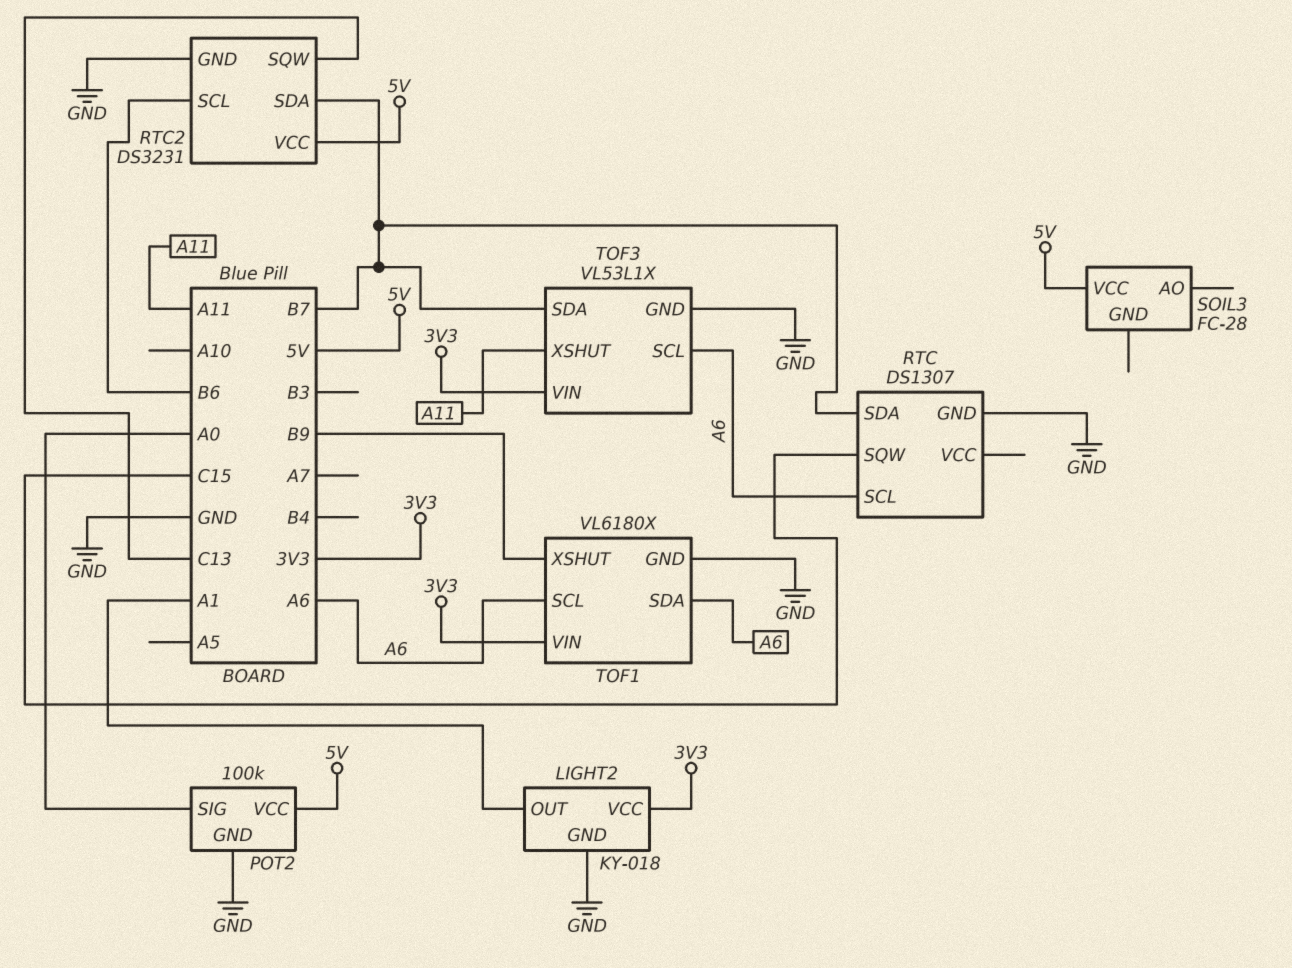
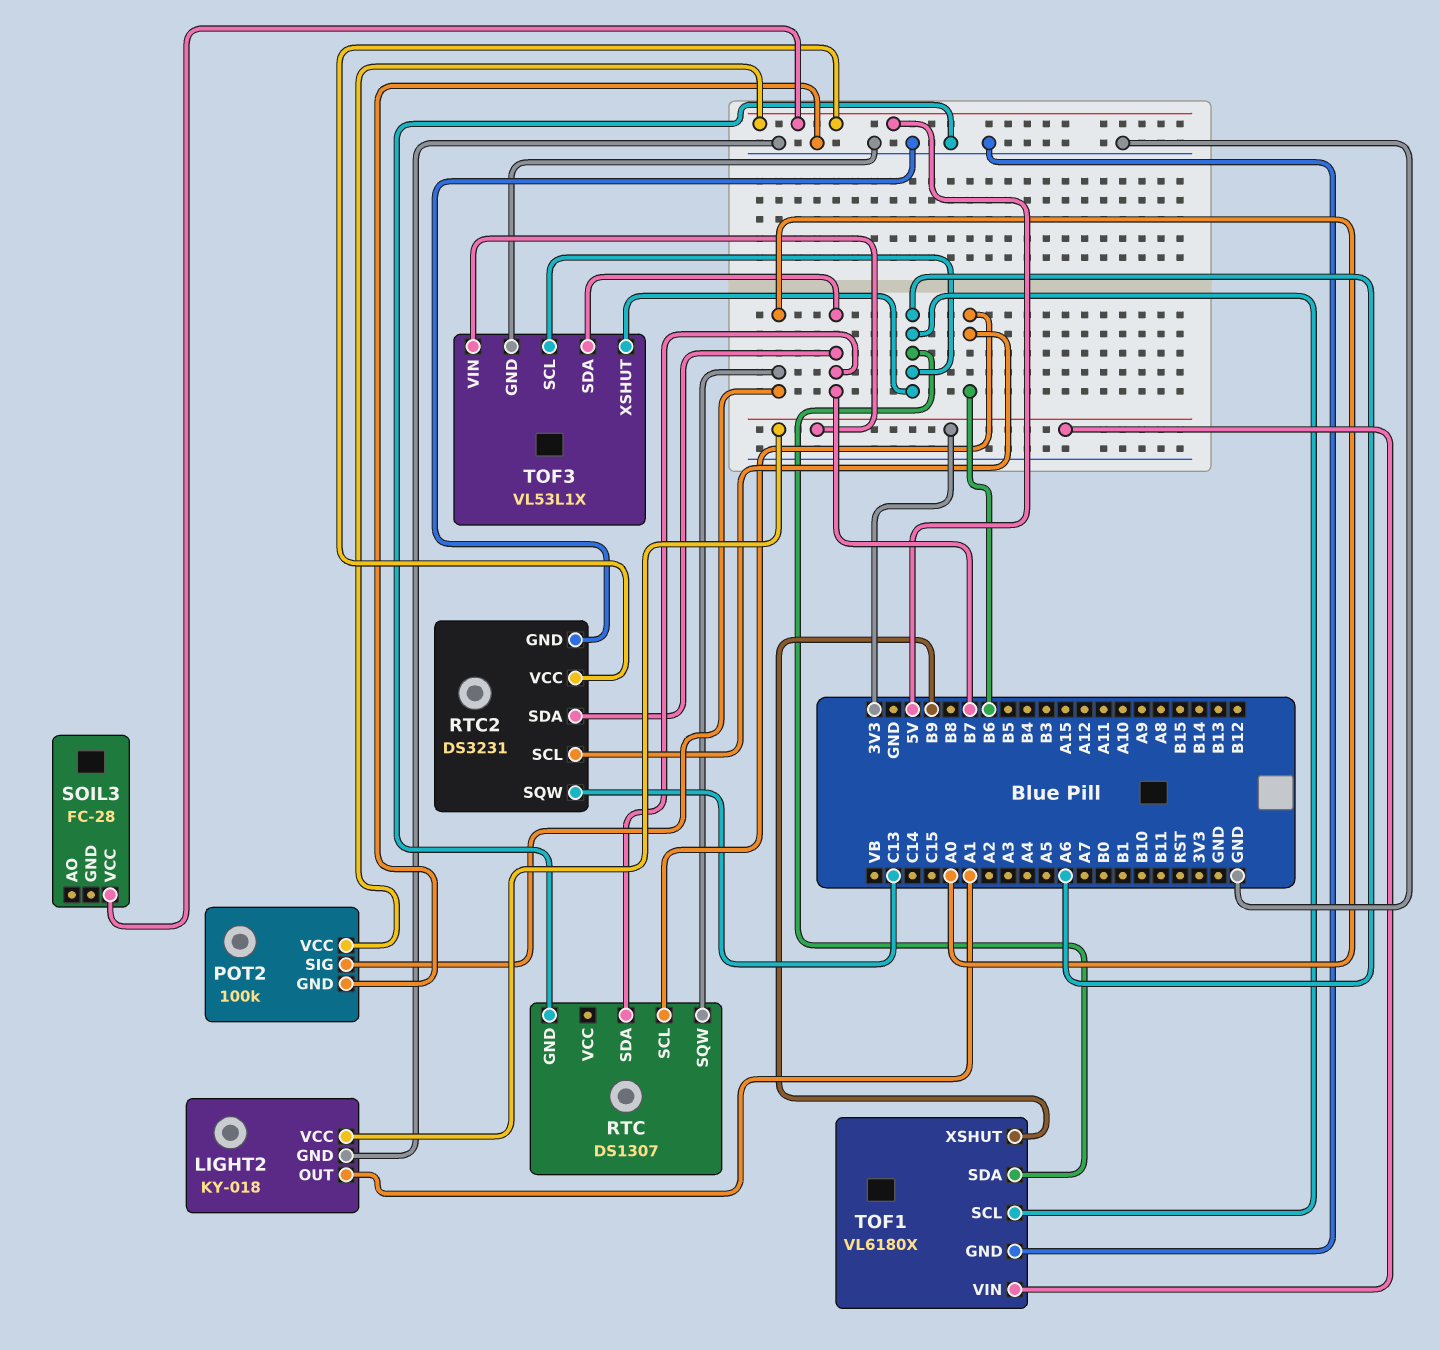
RTC pin SCL: A6 -> B6
RTC pin SQW: C15 -> A0
TOF3 pin XSHUT: A11 -> A6

